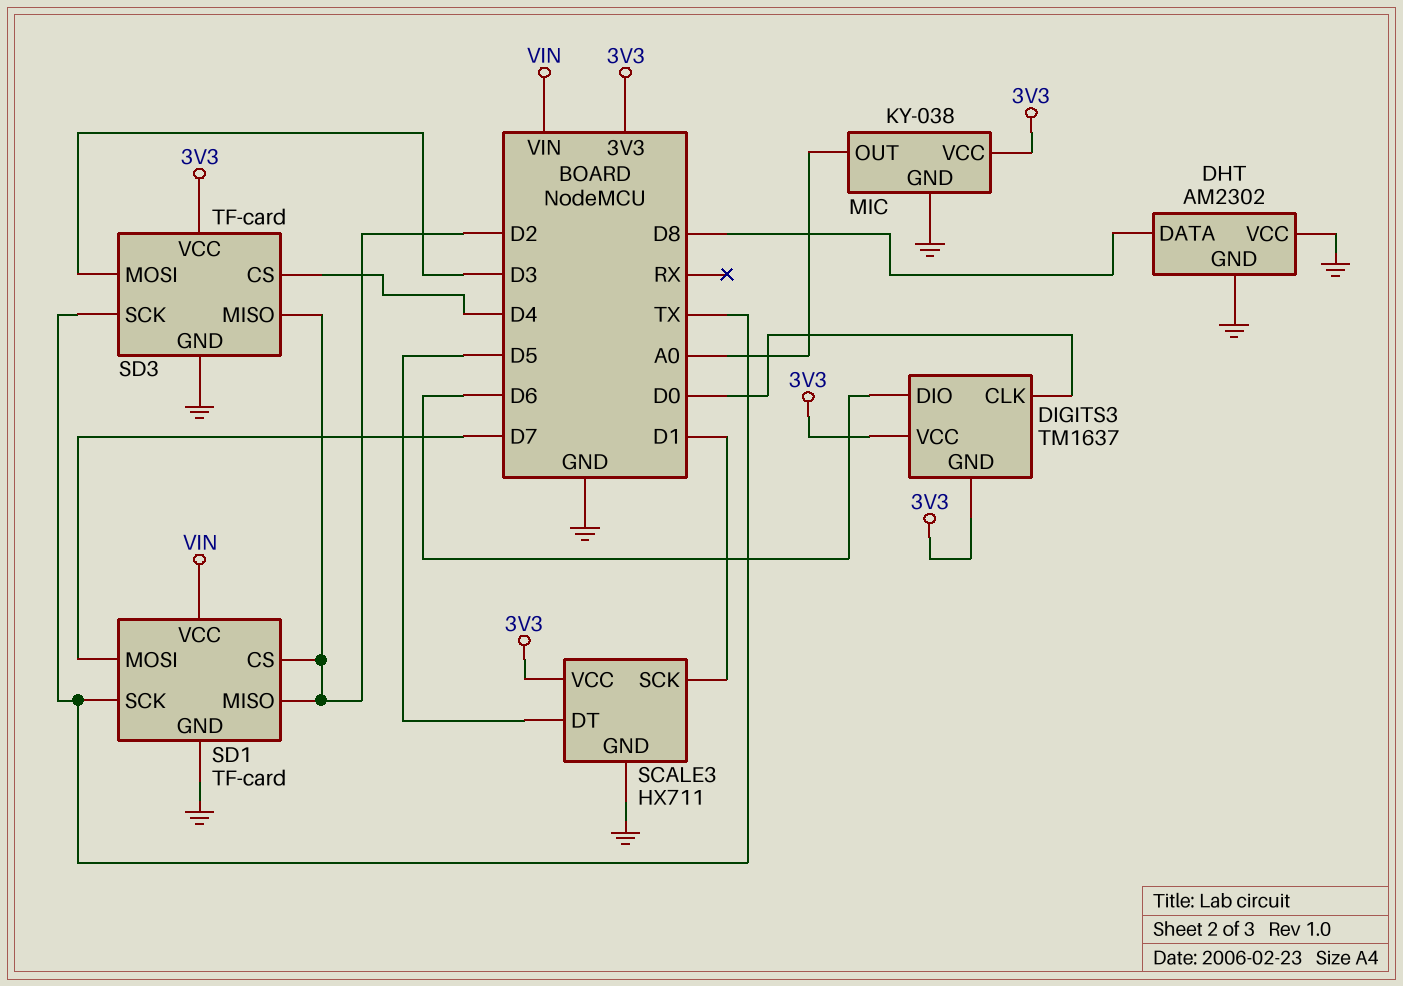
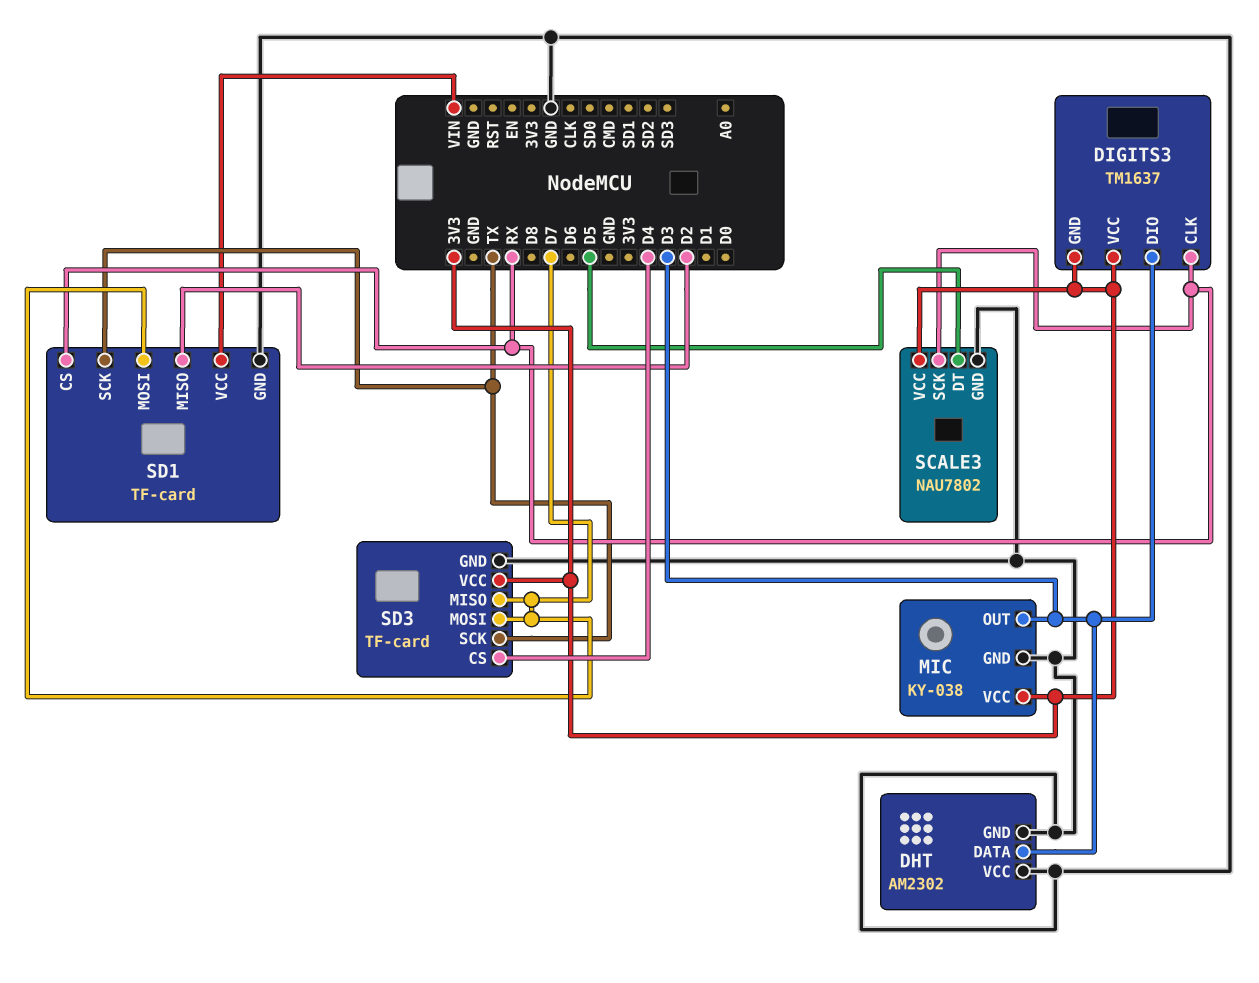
DHT pin DATA: D8 -> D3
DIGITS3 pin CLK: D0 -> RX
DIGITS3 pin DIO: D6 -> D3
MIC pin OUT: A0 -> D3
SCALE3: HX711 -> NAU7802
SCALE3 pin SCK: D1 -> RX
SD1 pin CS: D2 -> RX
SD3 pin MISO: D2 -> D7
SD3 pin MOSI: D3 -> D7

